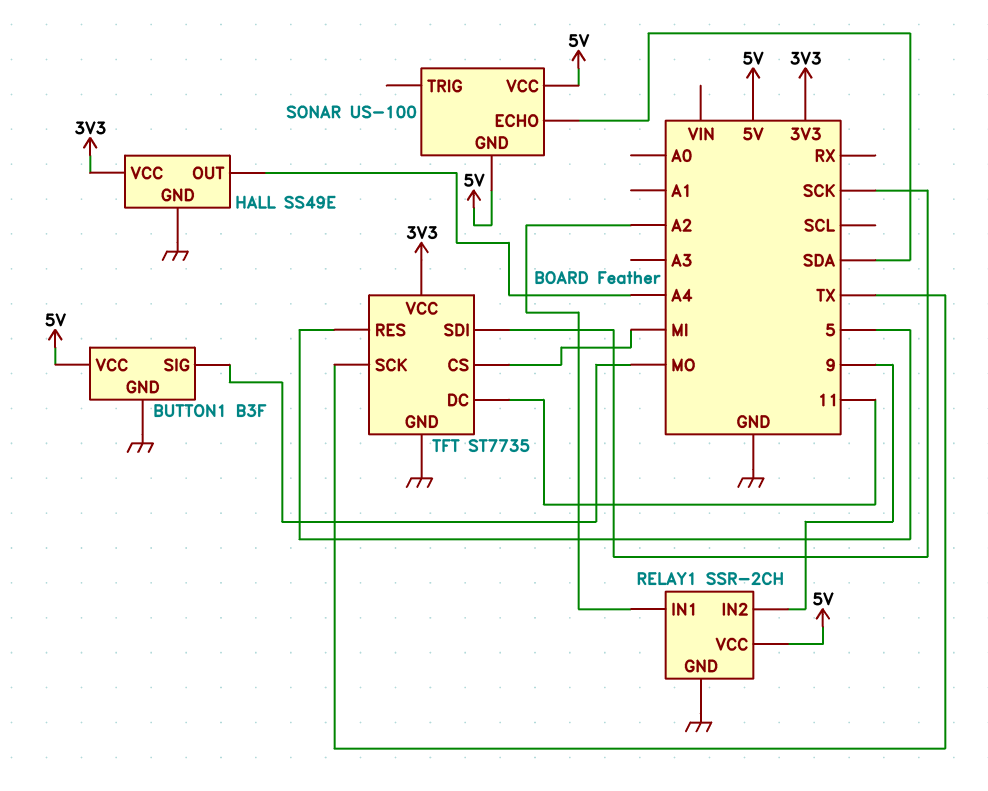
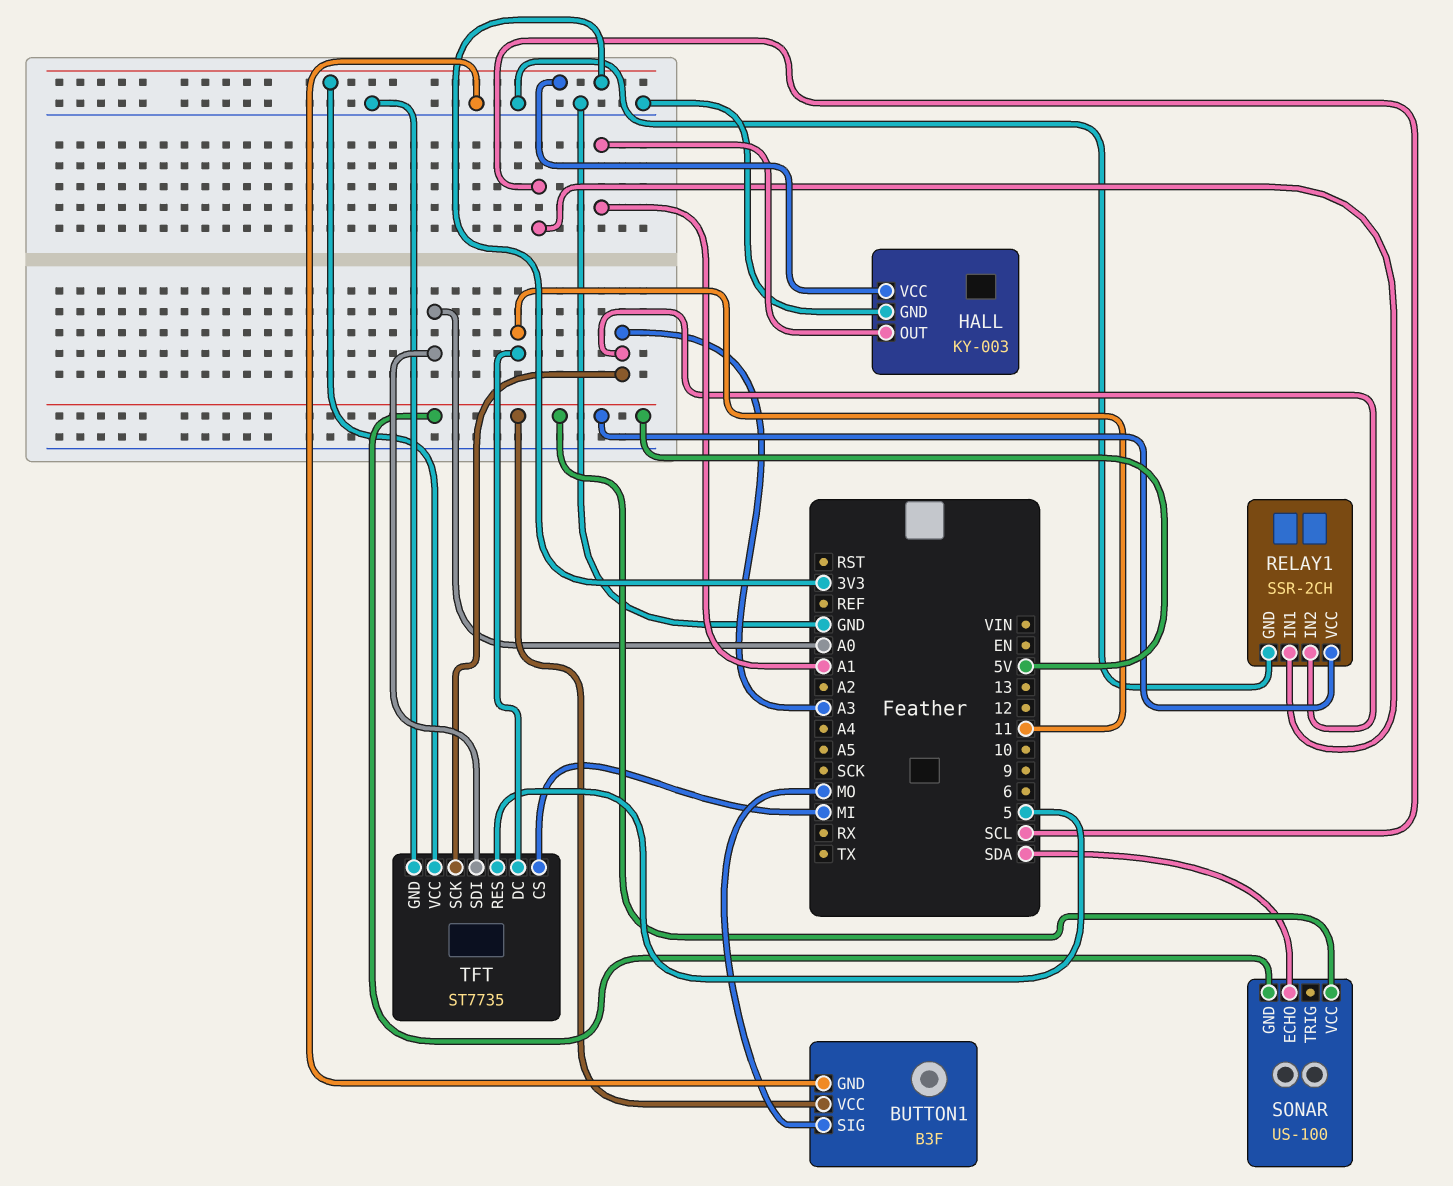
HALL: SS49E -> KY-003
HALL pin OUT: A4 -> A1
RELAY1 pin IN1: A2 -> SCL
RELAY1 pin IN2: 9 -> A3
TFT pin SCK: TX -> A3
TFT pin SDI: SCK -> A0

